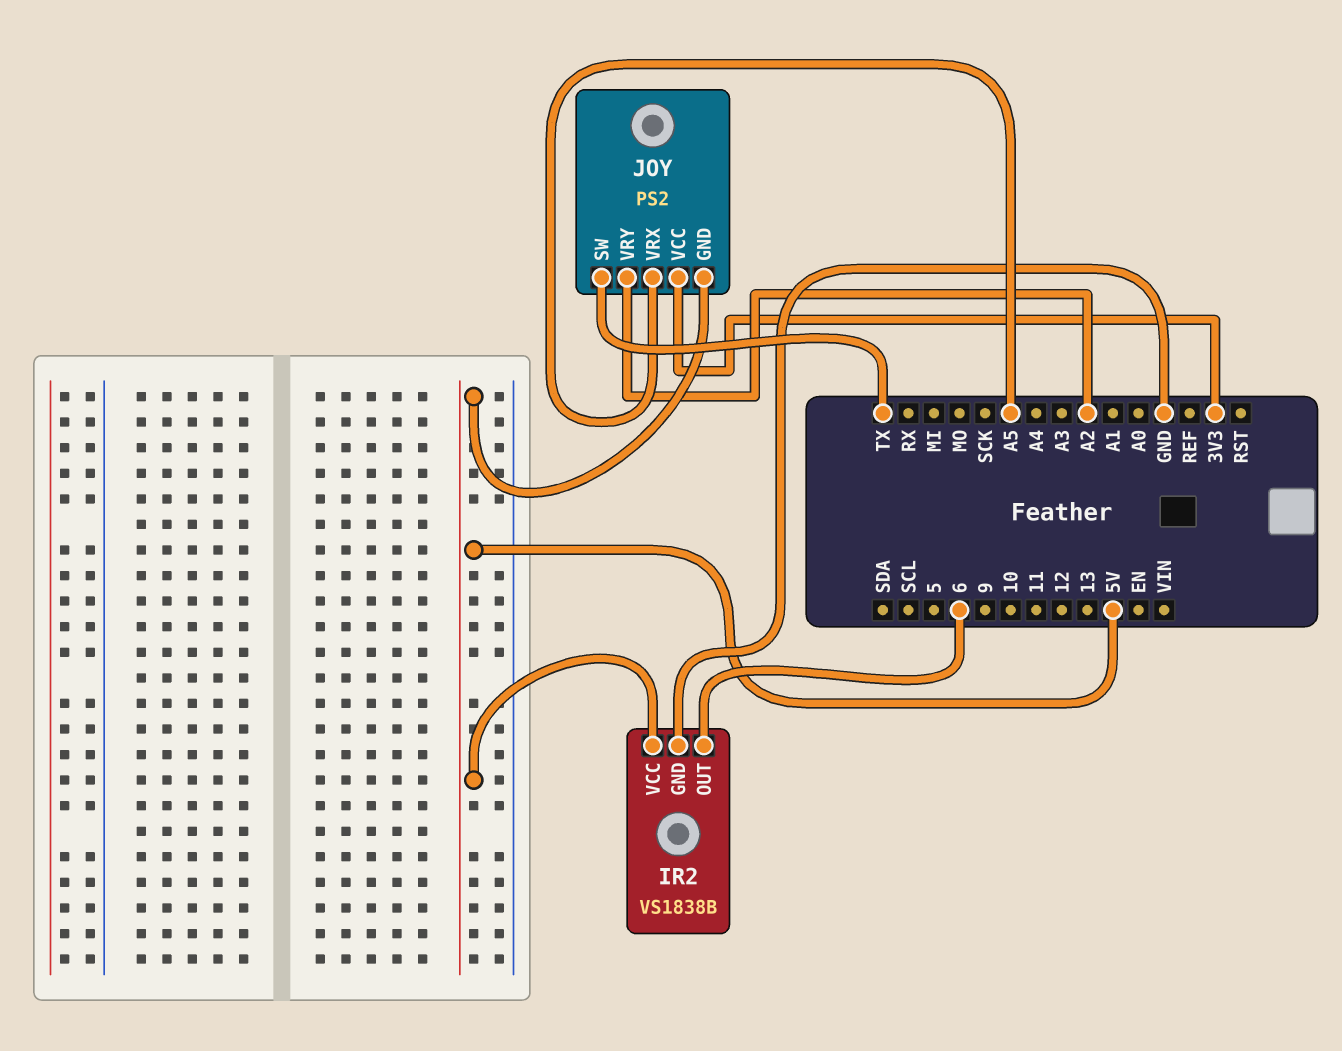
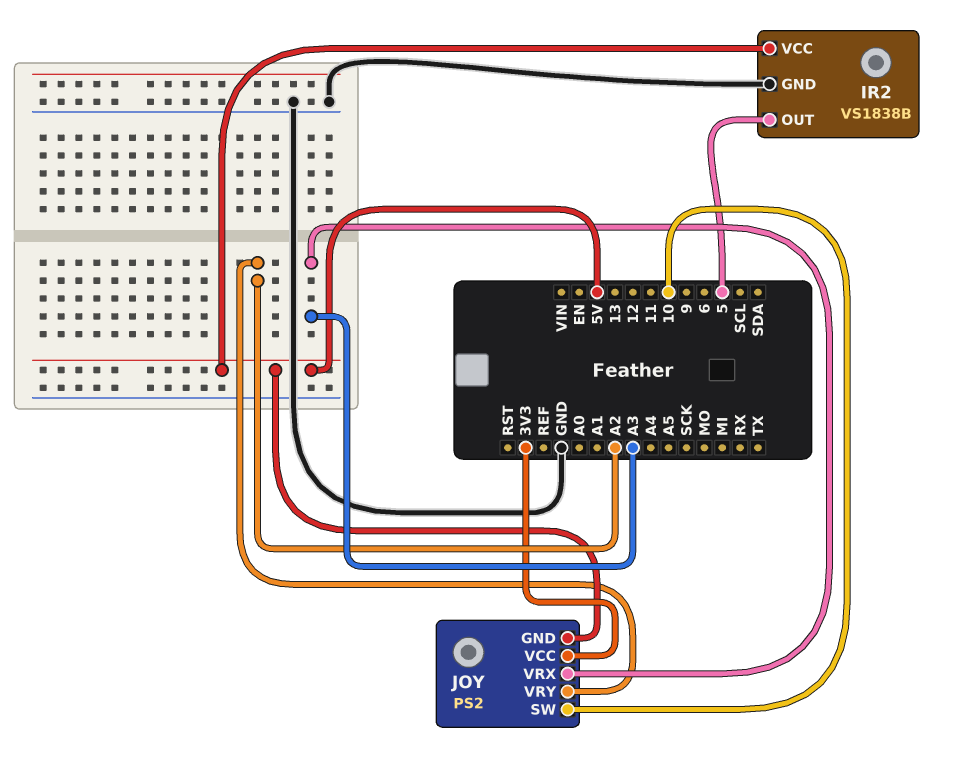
IR2 pin OUT: 6 -> 5
JOY pin SW: TX -> 10
JOY pin VRX: A5 -> A3

